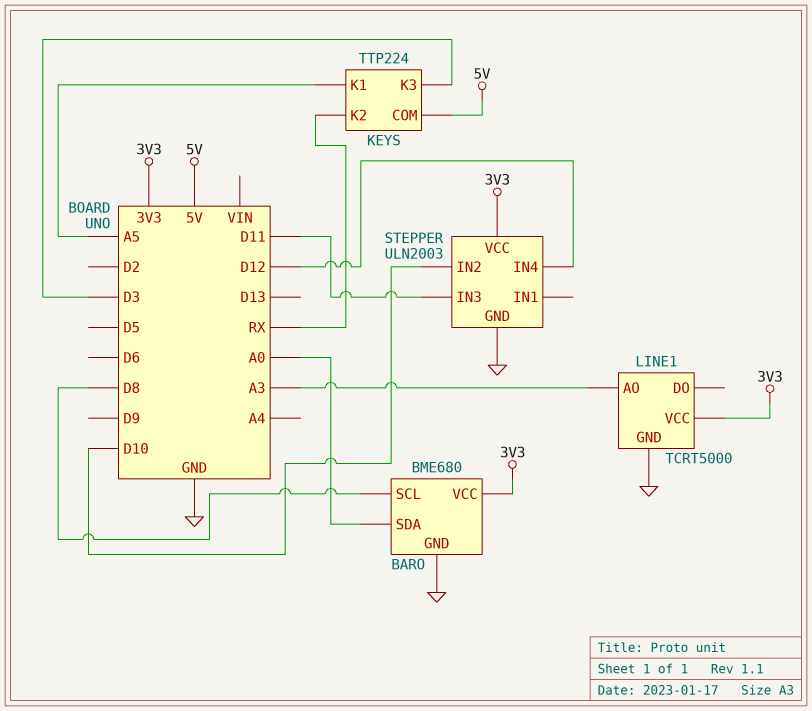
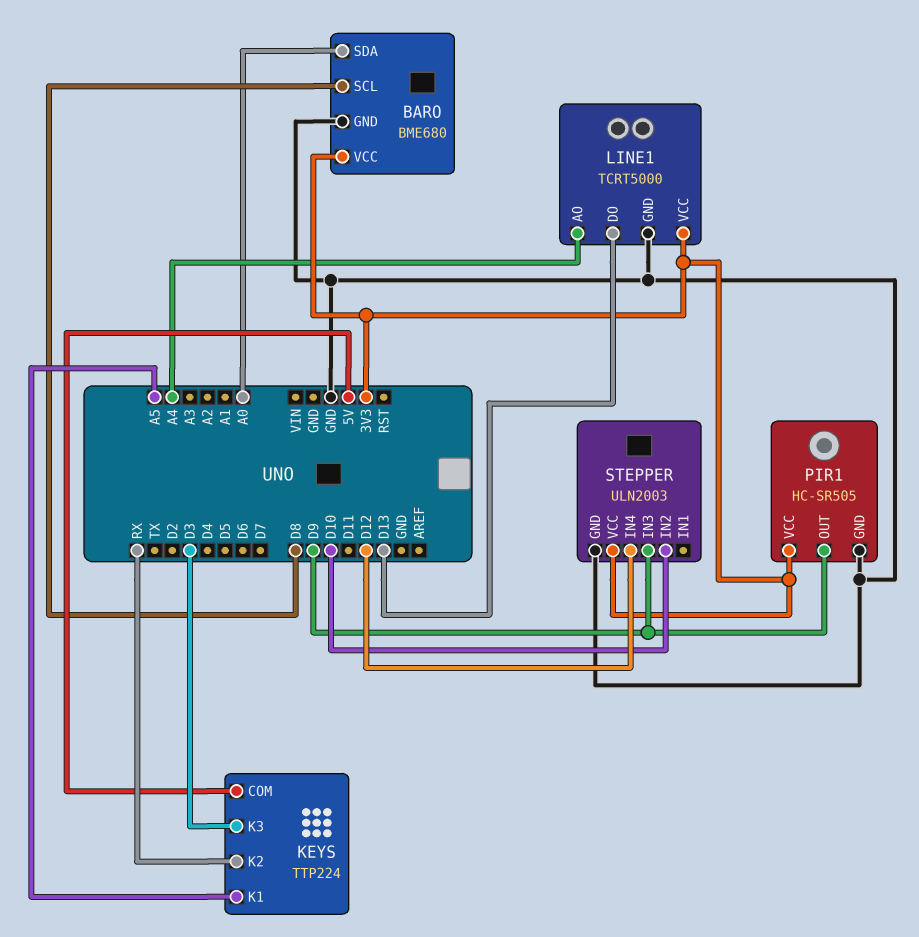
LINE1 pin AO: A3 -> A4
LINE1 pin DO: none -> D13
PIR1: none -> HC-SR505
PIR1 pin GND: none -> GND
PIR1 pin OUT: none -> D9
PIR1 pin VCC: none -> 3V3
STEPPER pin IN3: D11 -> D9

